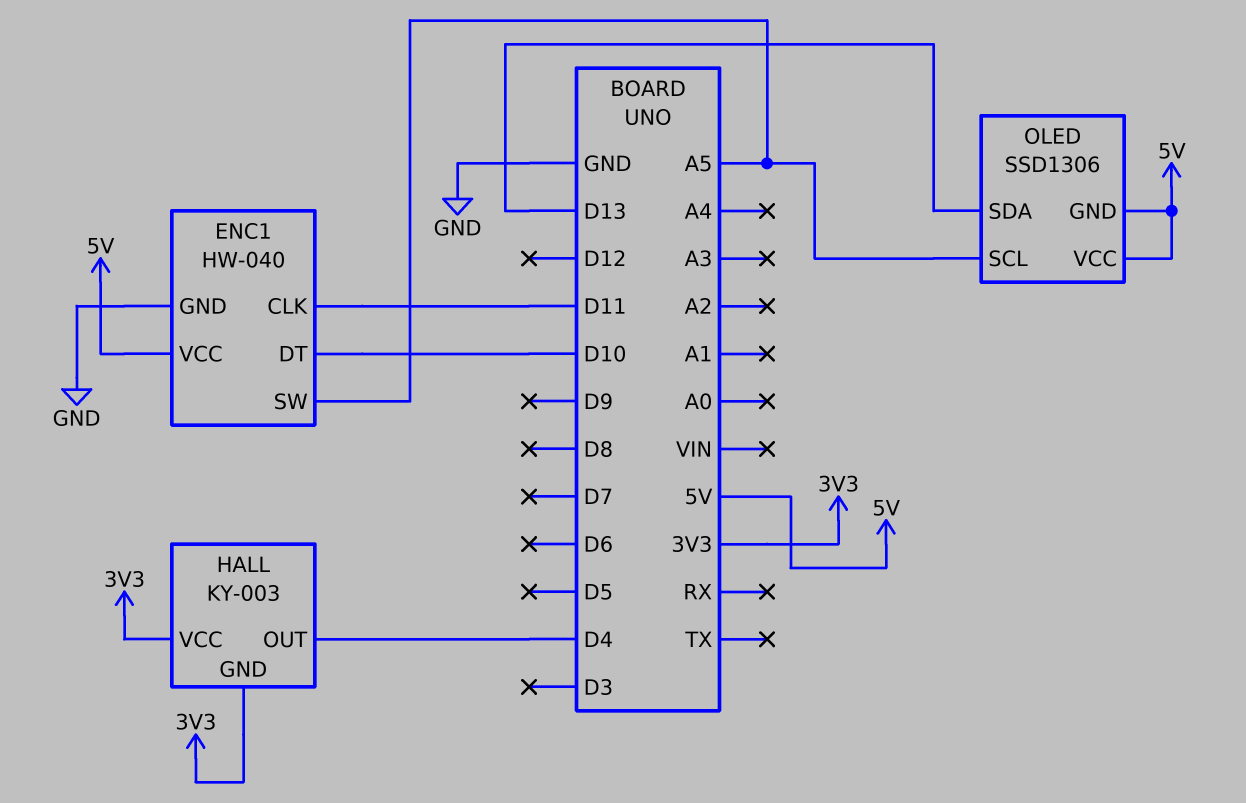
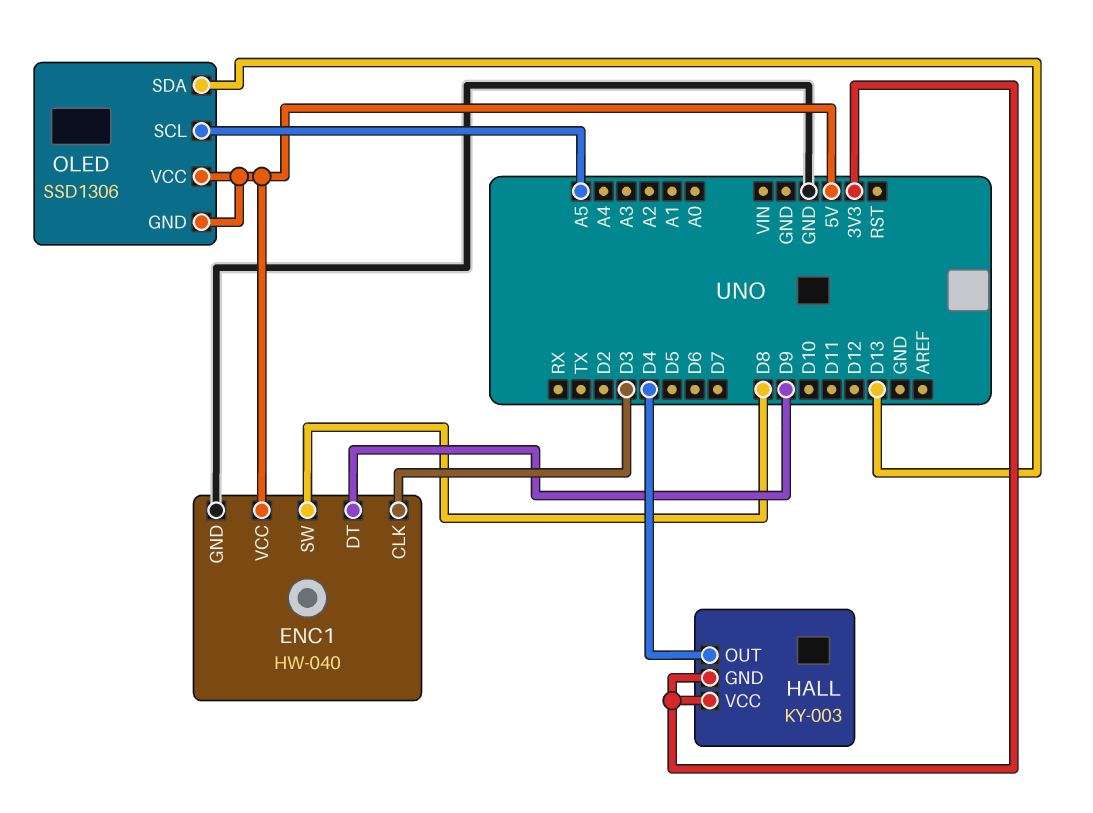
ENC1 pin CLK: D11 -> D3
ENC1 pin DT: D10 -> D9
ENC1 pin SW: A5 -> D8

